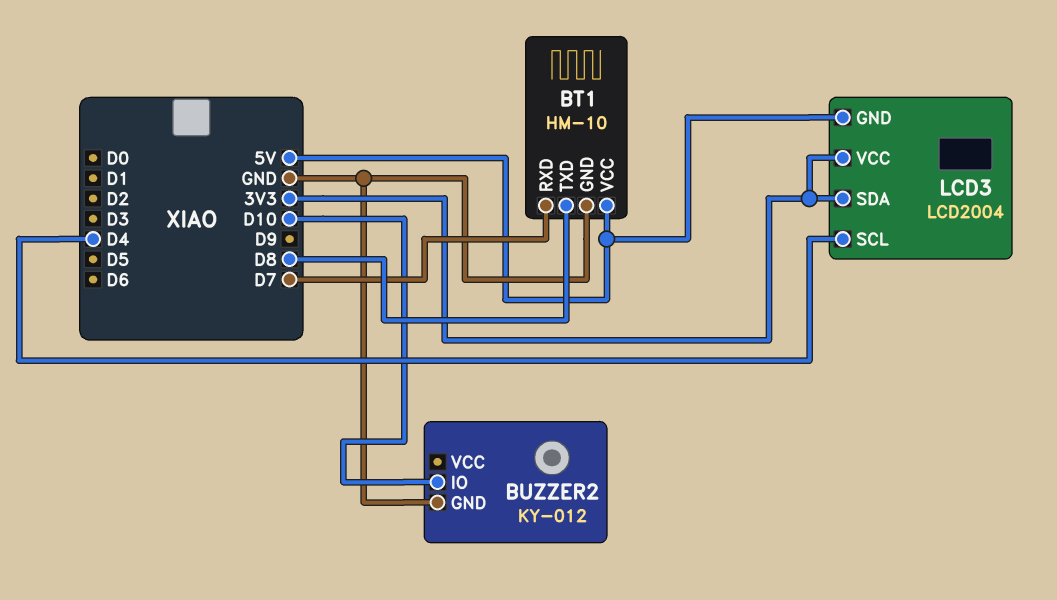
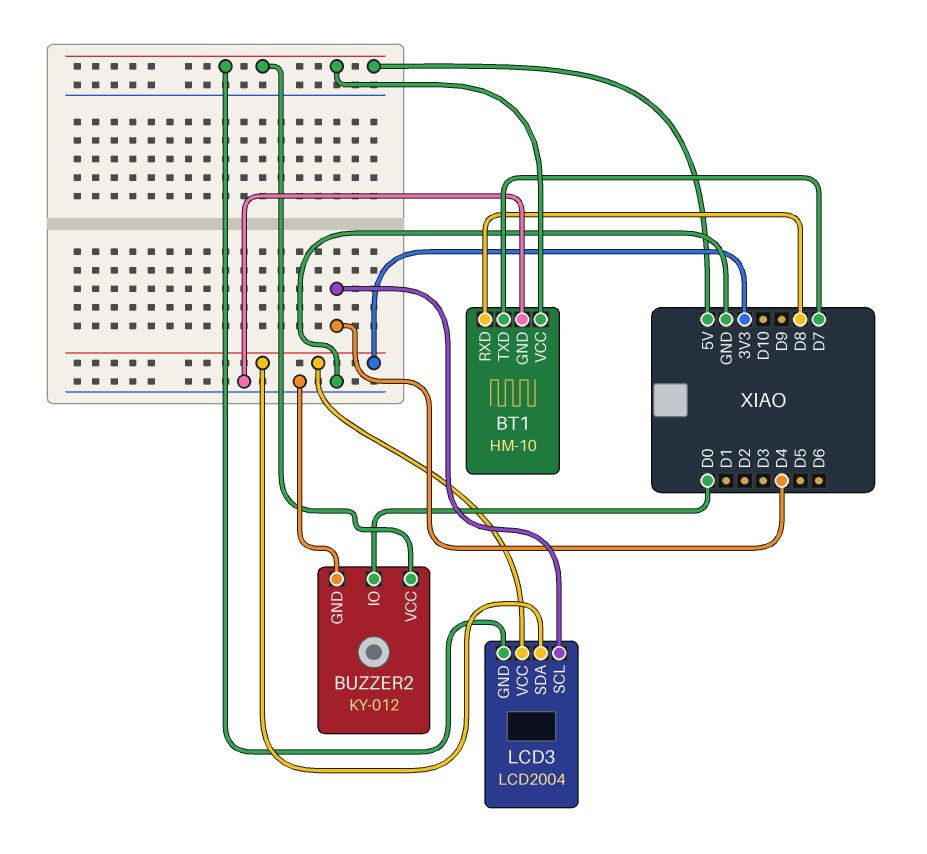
BT1 pin RXD: D7 -> D8
BT1 pin TXD: D8 -> D7
BUZZER2 pin IO: D10 -> D0
BUZZER2 pin VCC: none -> 5V

